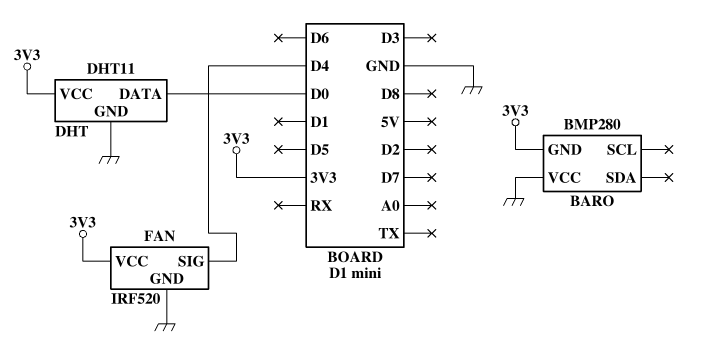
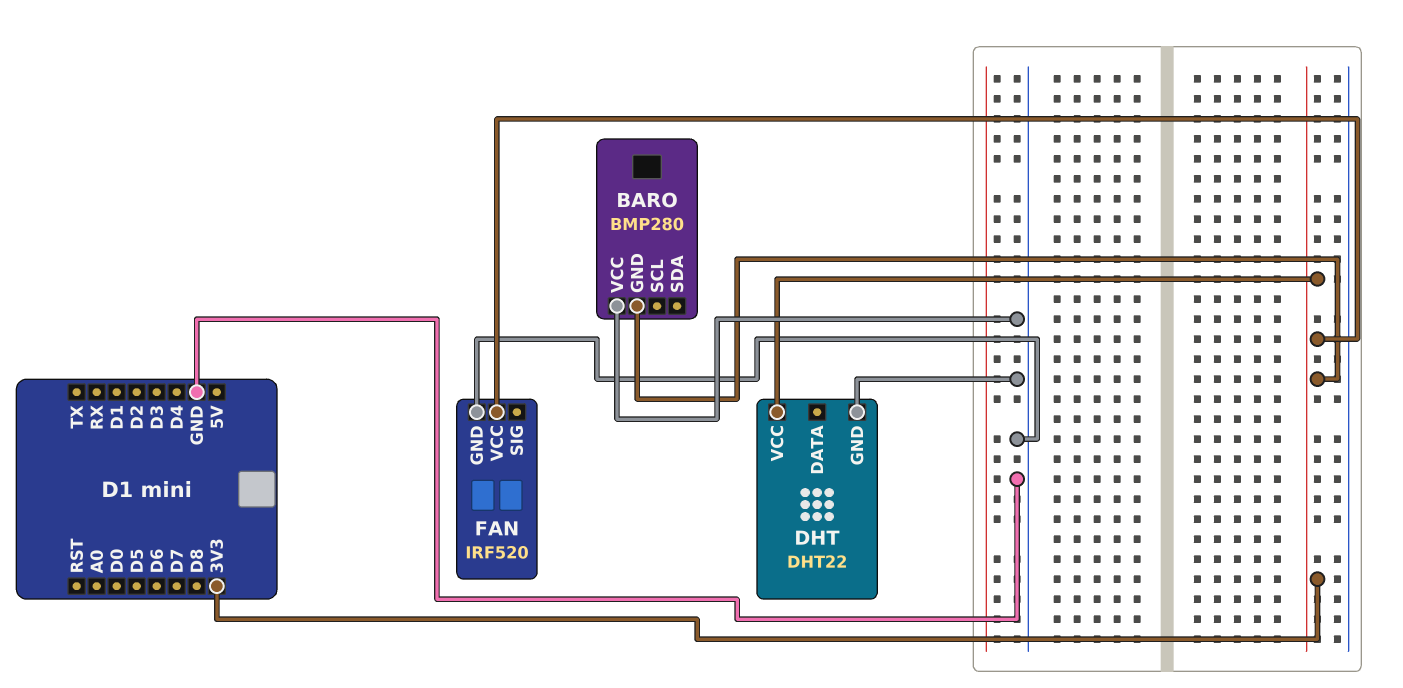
DHT: DHT11 -> DHT22
DHT pin DATA: D0 -> none
FAN pin SIG: D4 -> none

